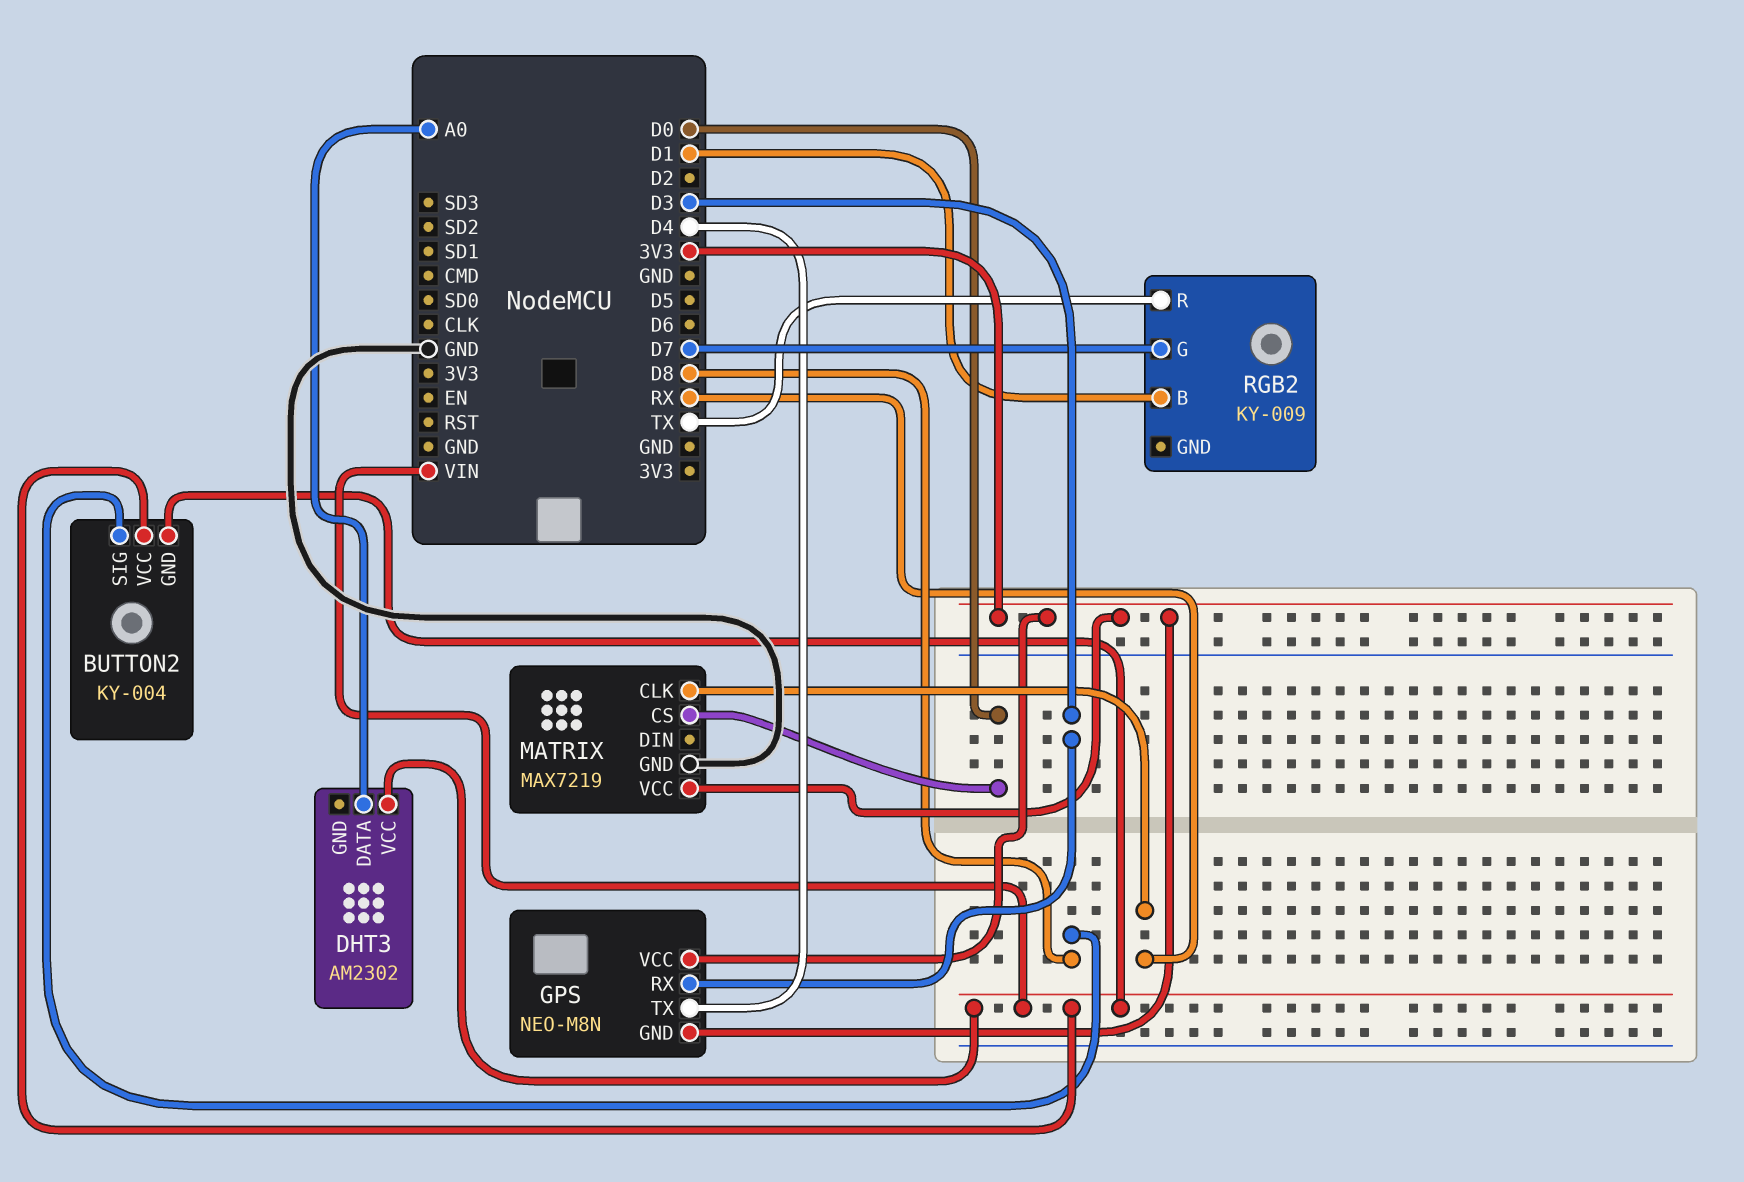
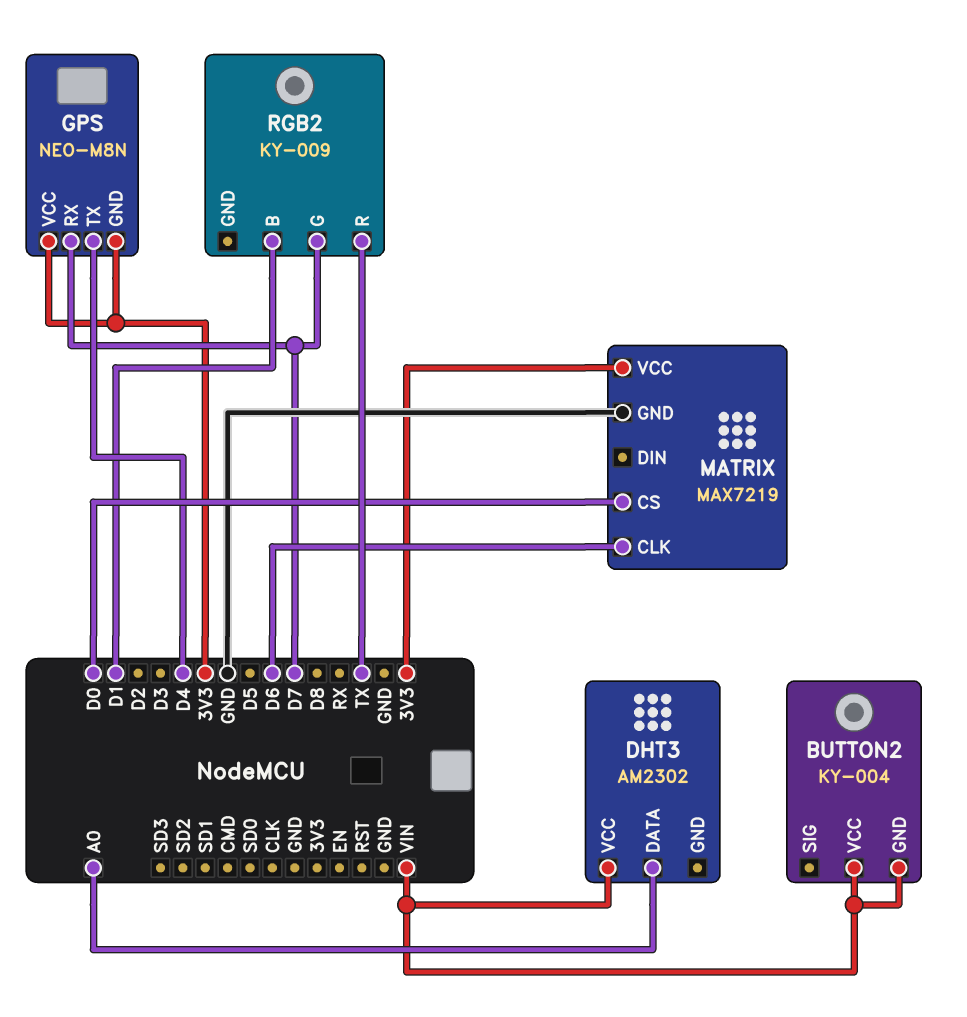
BUTTON2 pin SIG: D8 -> none
GPS pin RX: D3 -> D7
MATRIX pin CLK: RX -> D6

